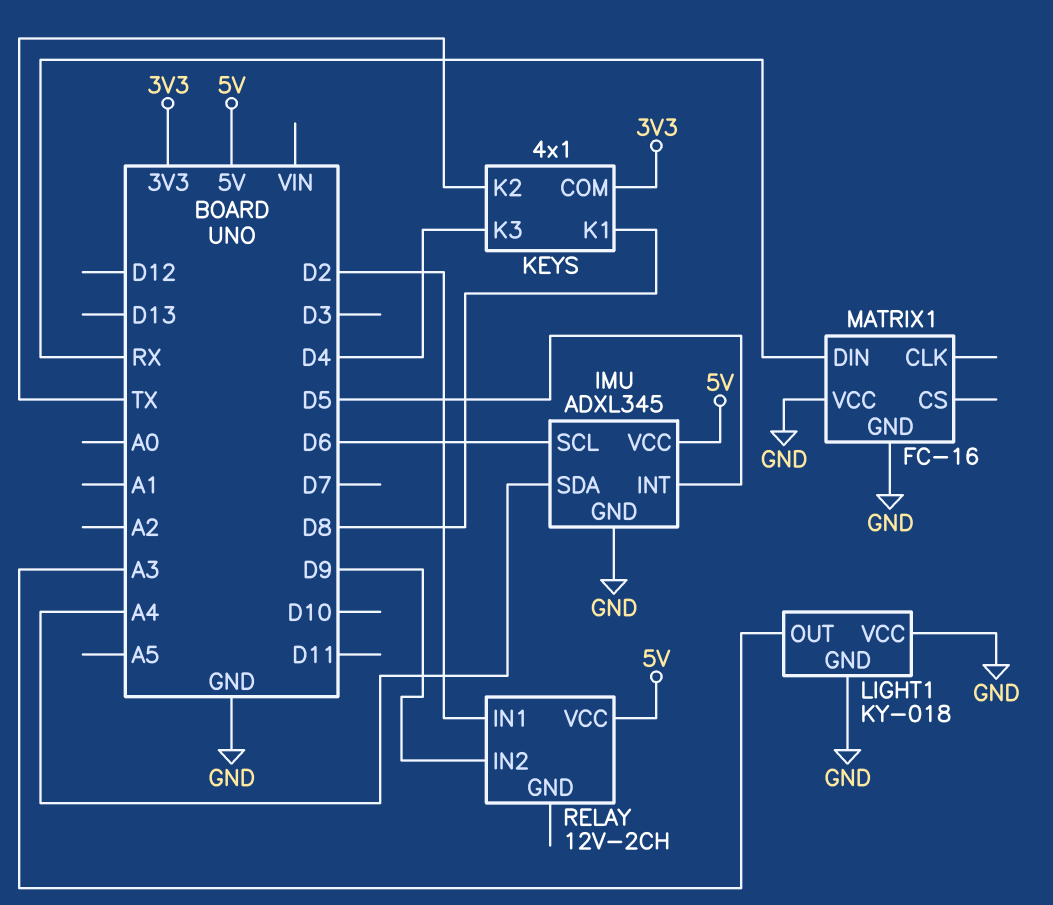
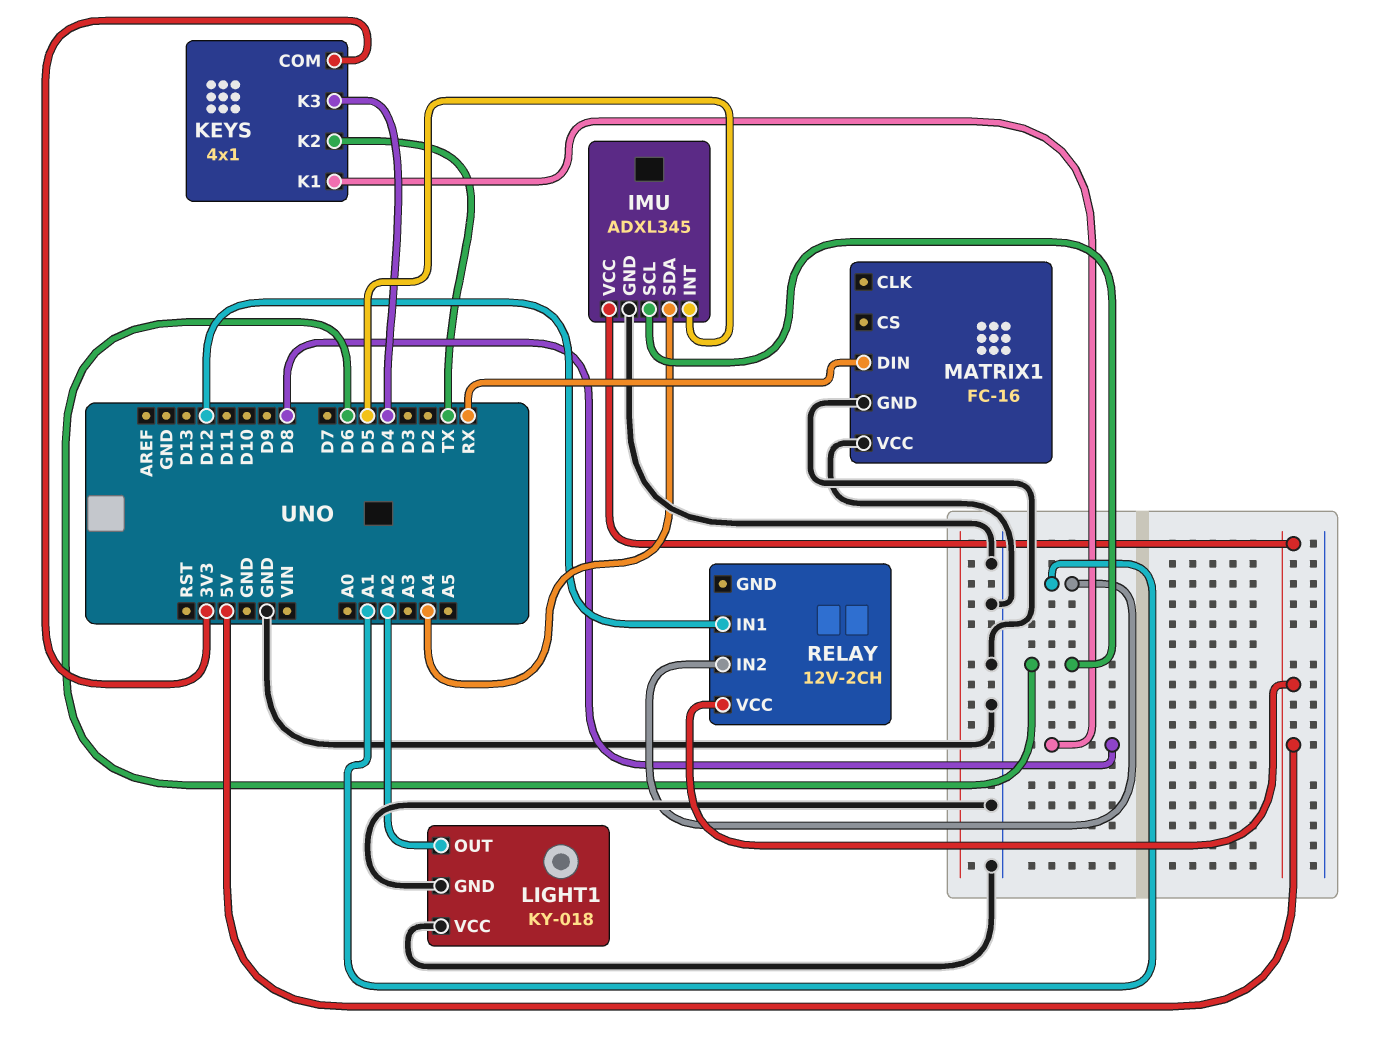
LIGHT1 pin OUT: A3 -> A2
RELAY pin IN1: D2 -> D12
RELAY pin IN2: D9 -> A1

